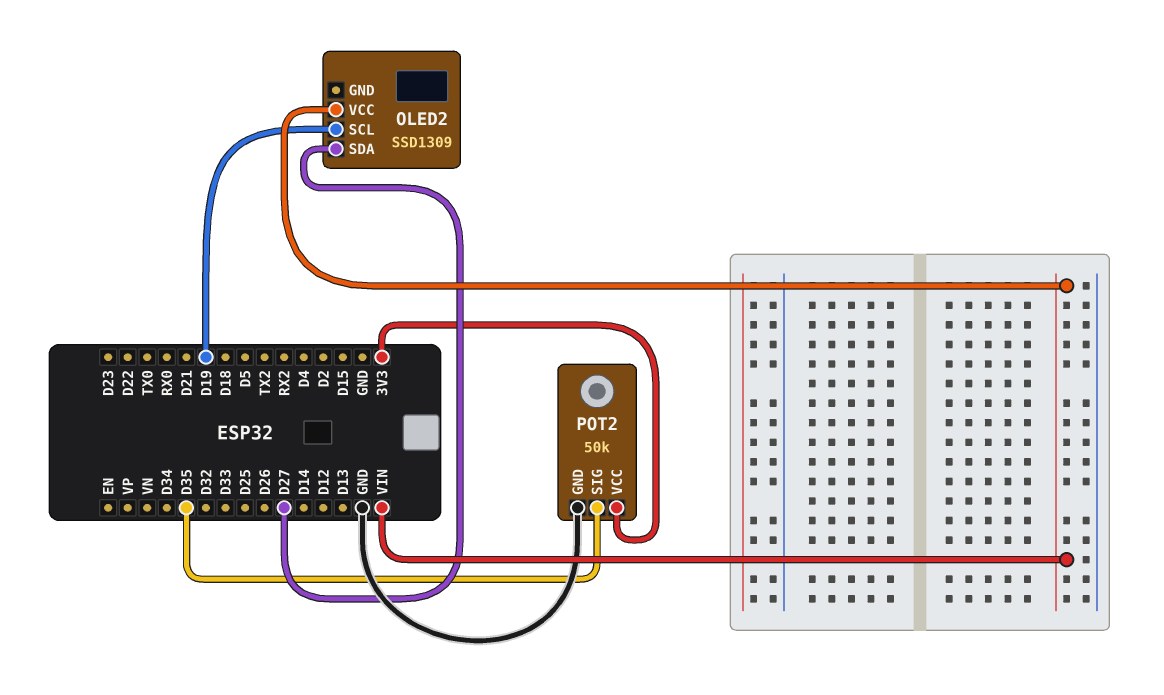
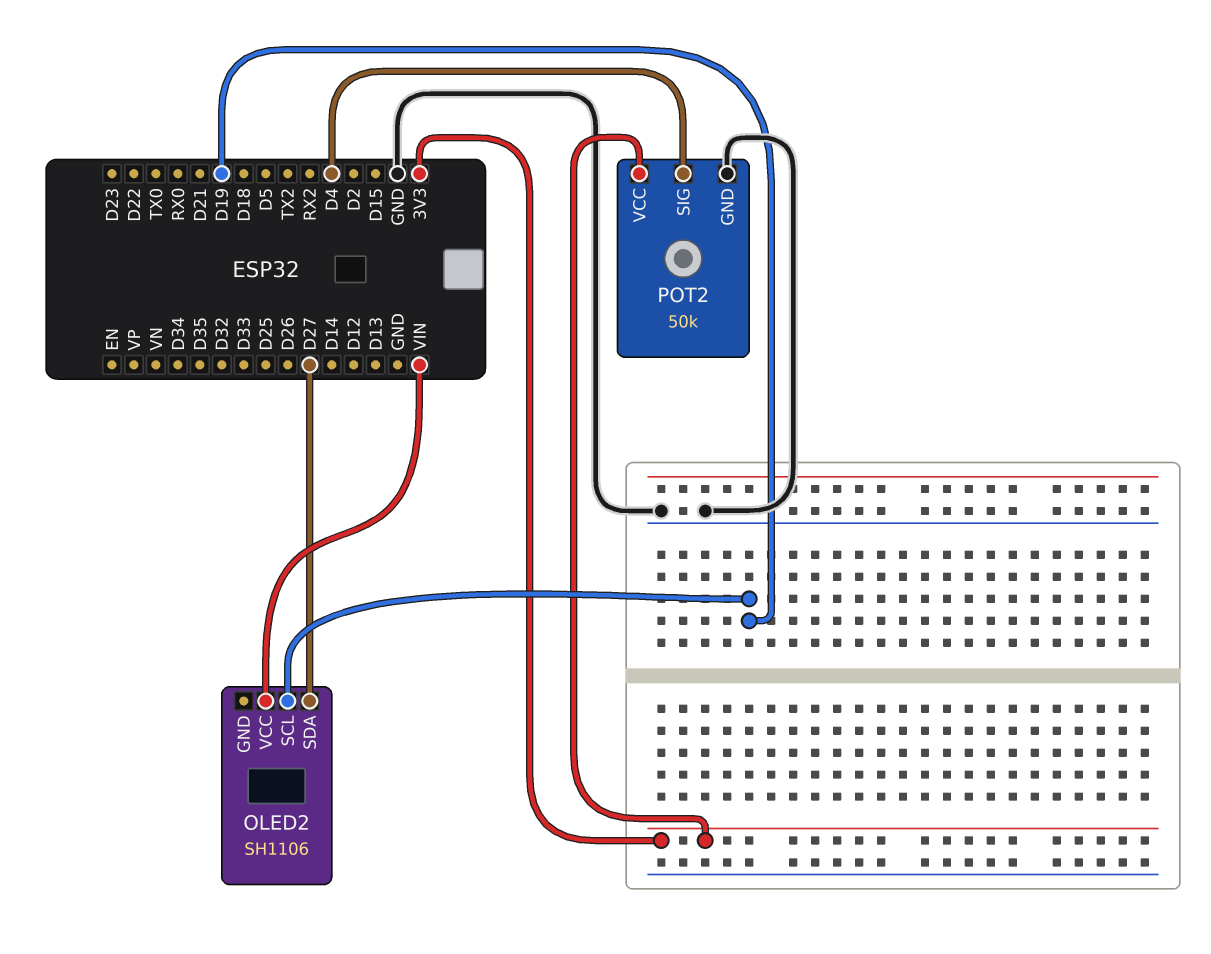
OLED2: SSD1309 -> SH1106
POT2 pin SIG: D35 -> D4

